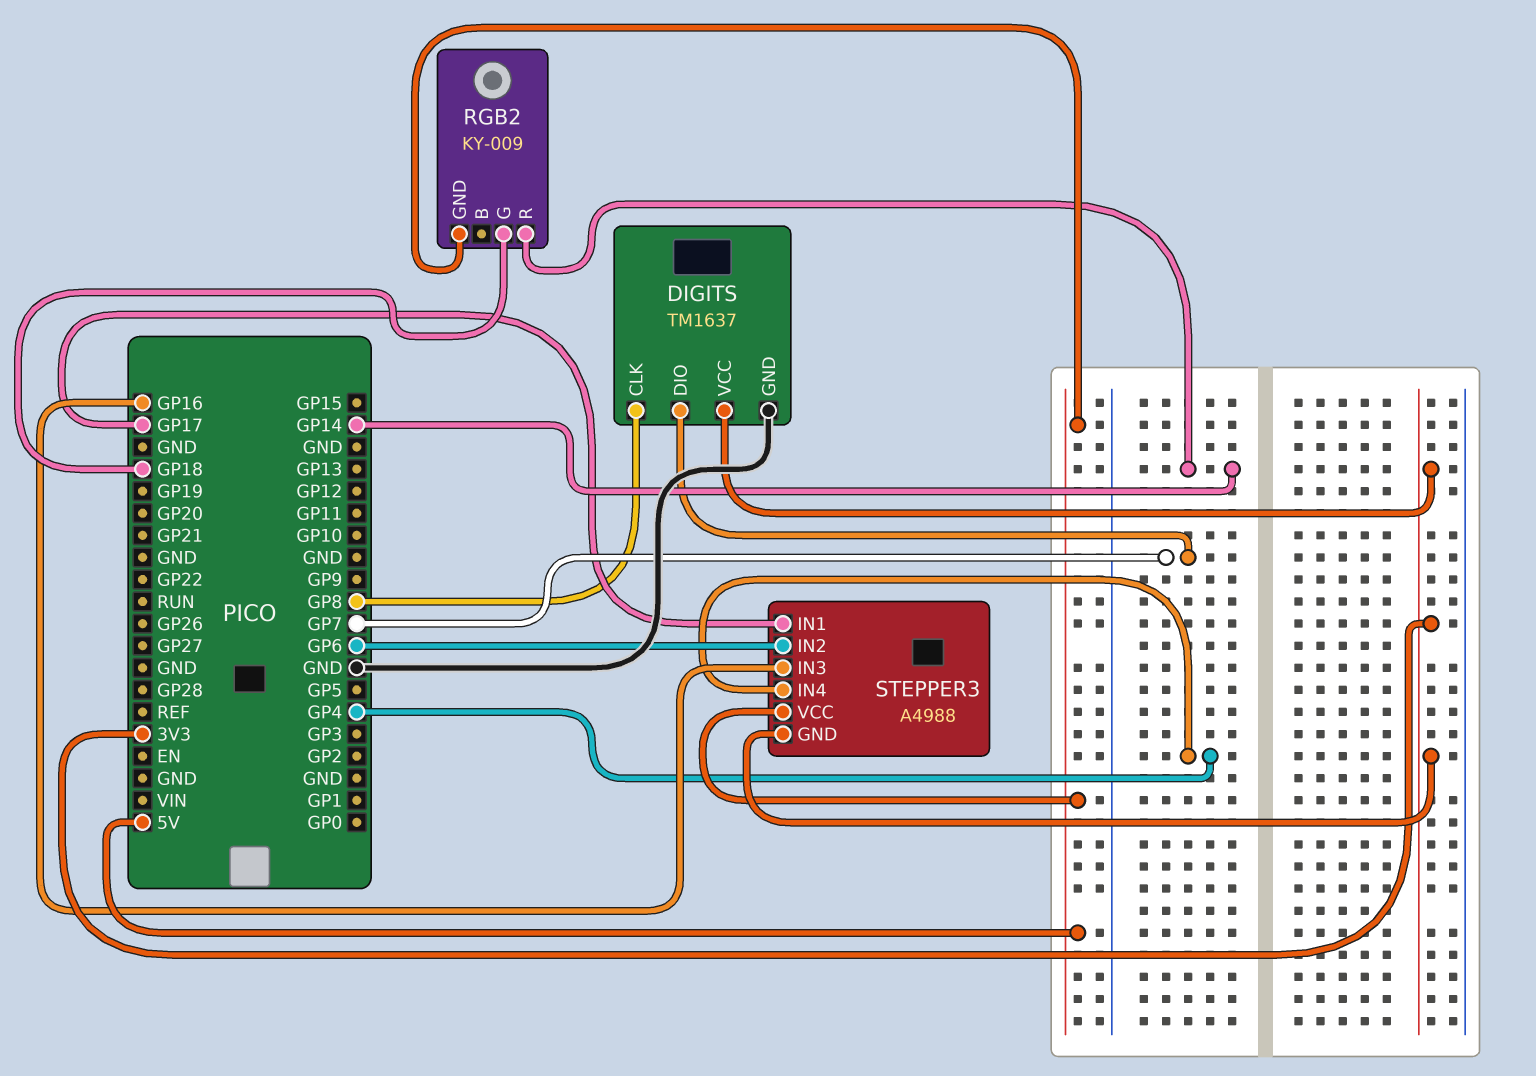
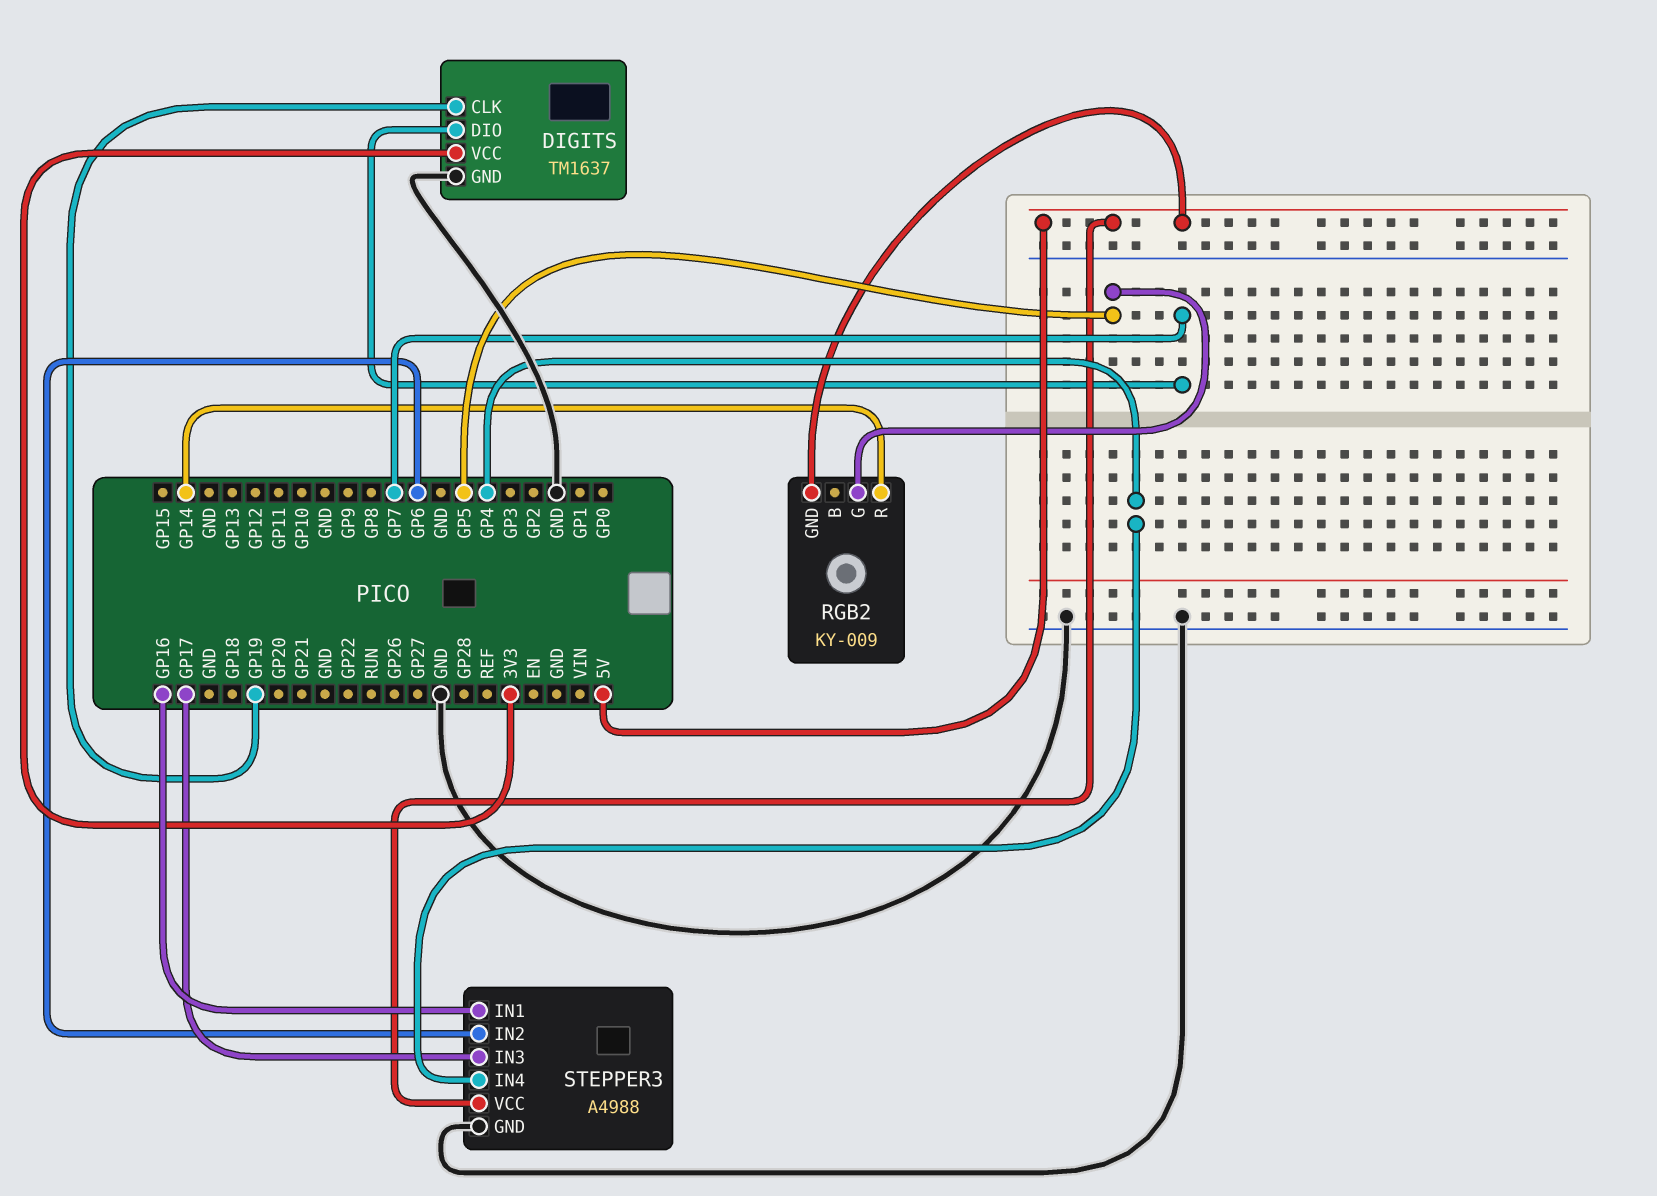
DIGITS pin CLK: GP8 -> GP19
RGB2 pin G: GP18 -> GP5
STEPPER3 pin GND: 3V3 -> GND
STEPPER3 pin IN1: GP17 -> GP16
STEPPER3 pin IN3: GP16 -> GP17

